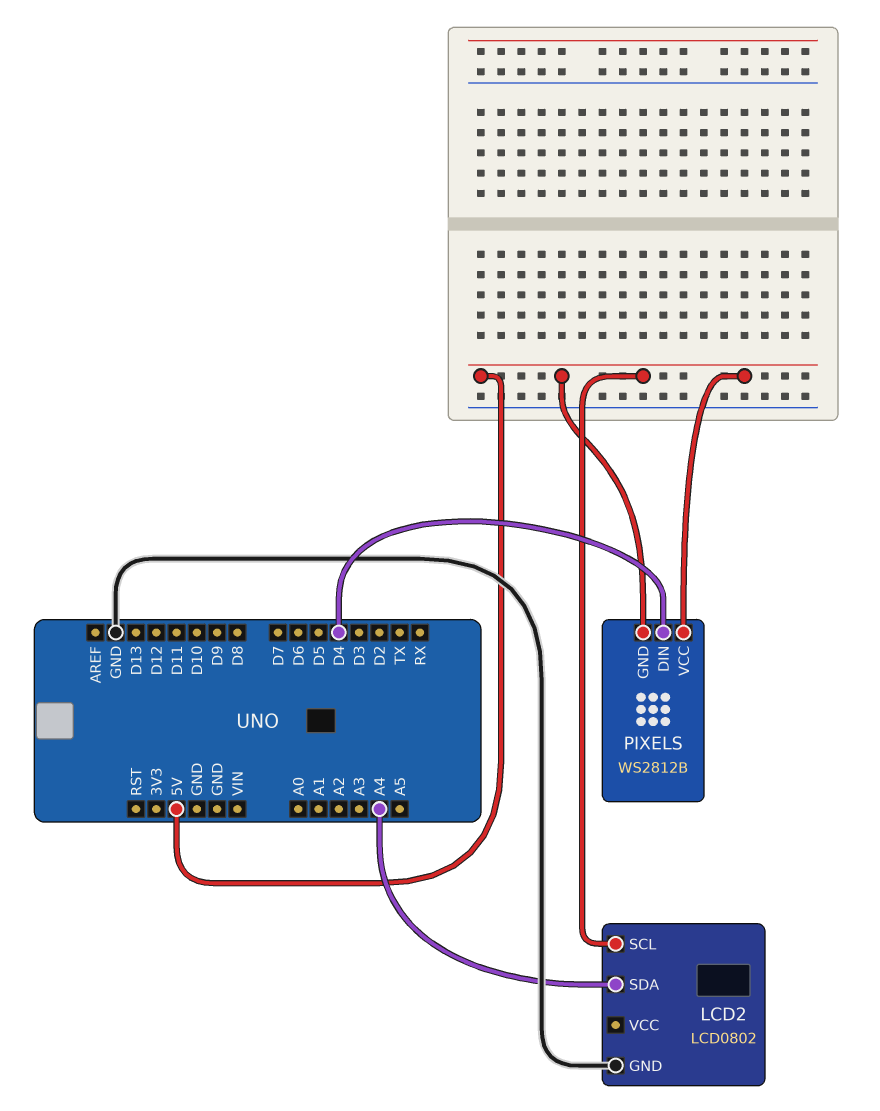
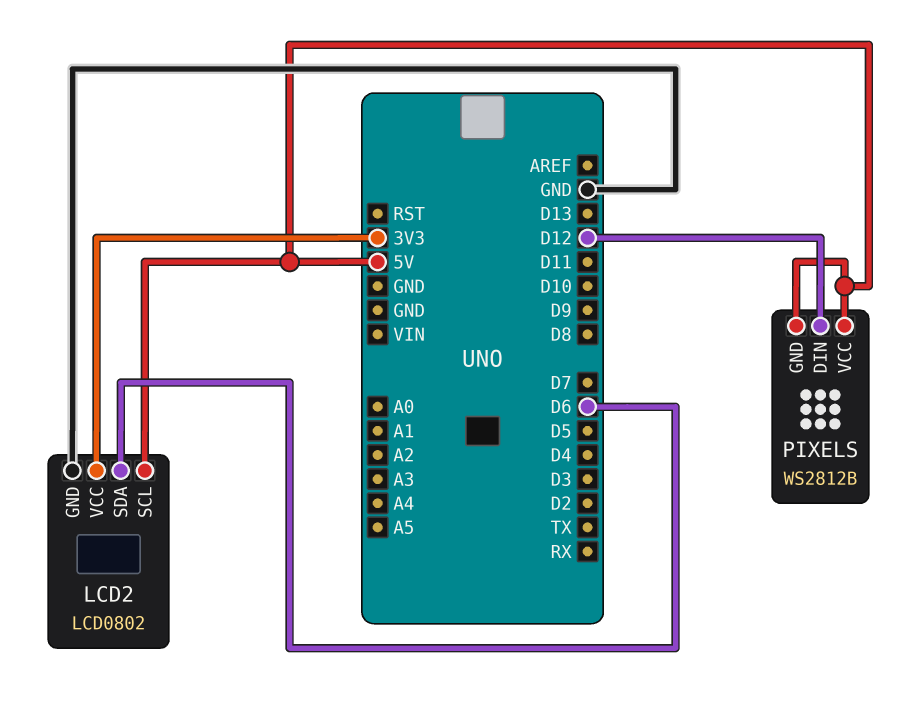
LCD2 pin SDA: A4 -> D6
LCD2 pin VCC: none -> 3V3
PIXELS pin DIN: D4 -> D12

